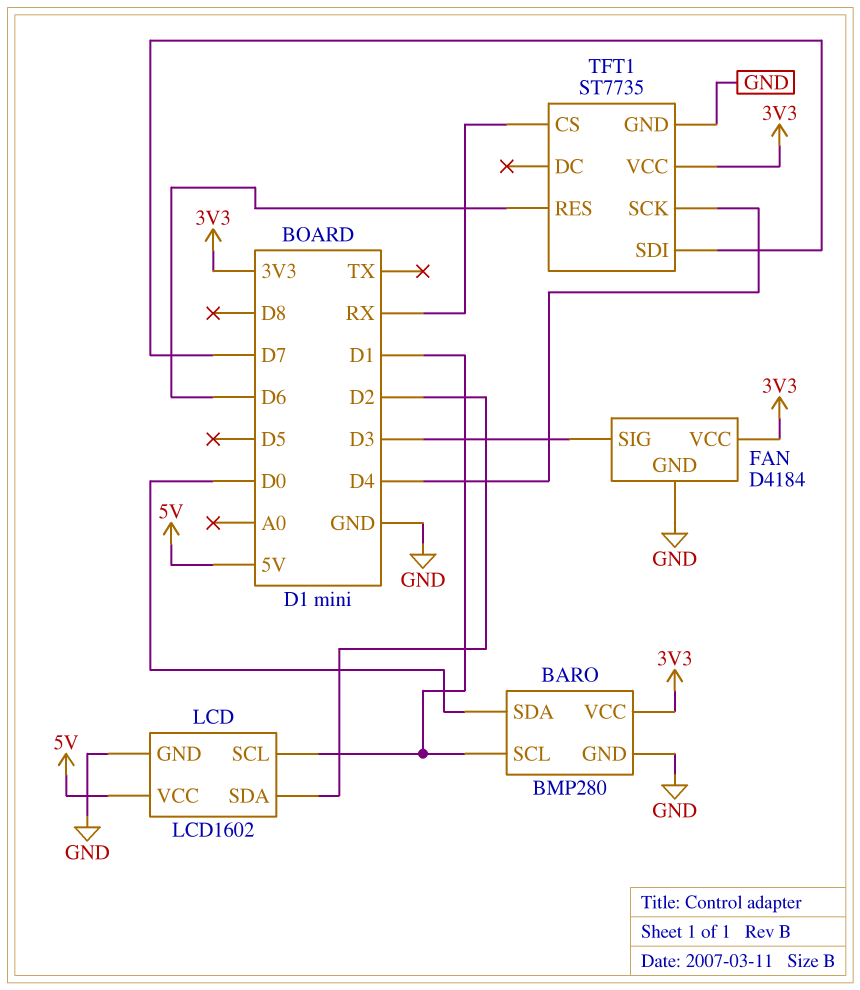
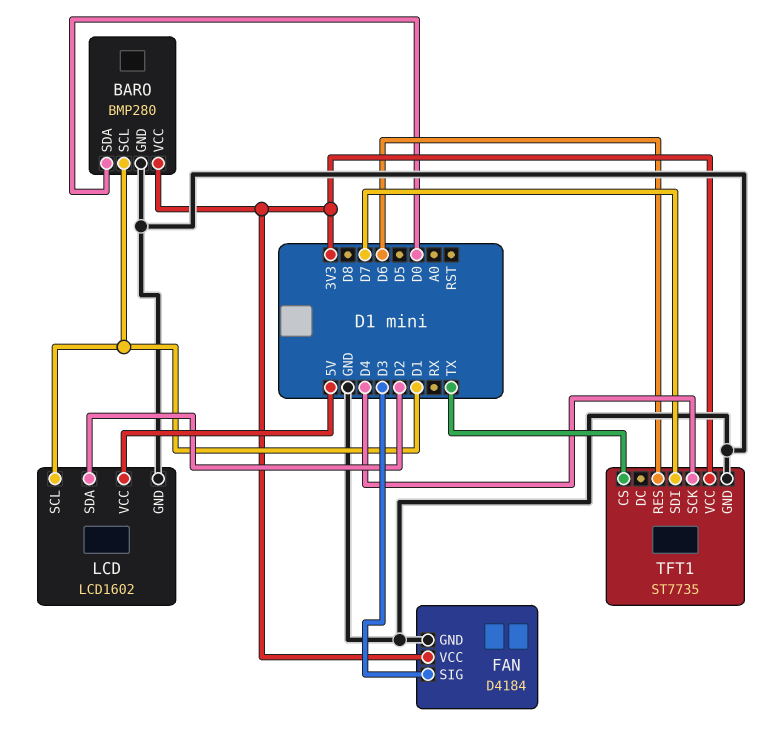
TFT1 pin CS: RX -> TX

